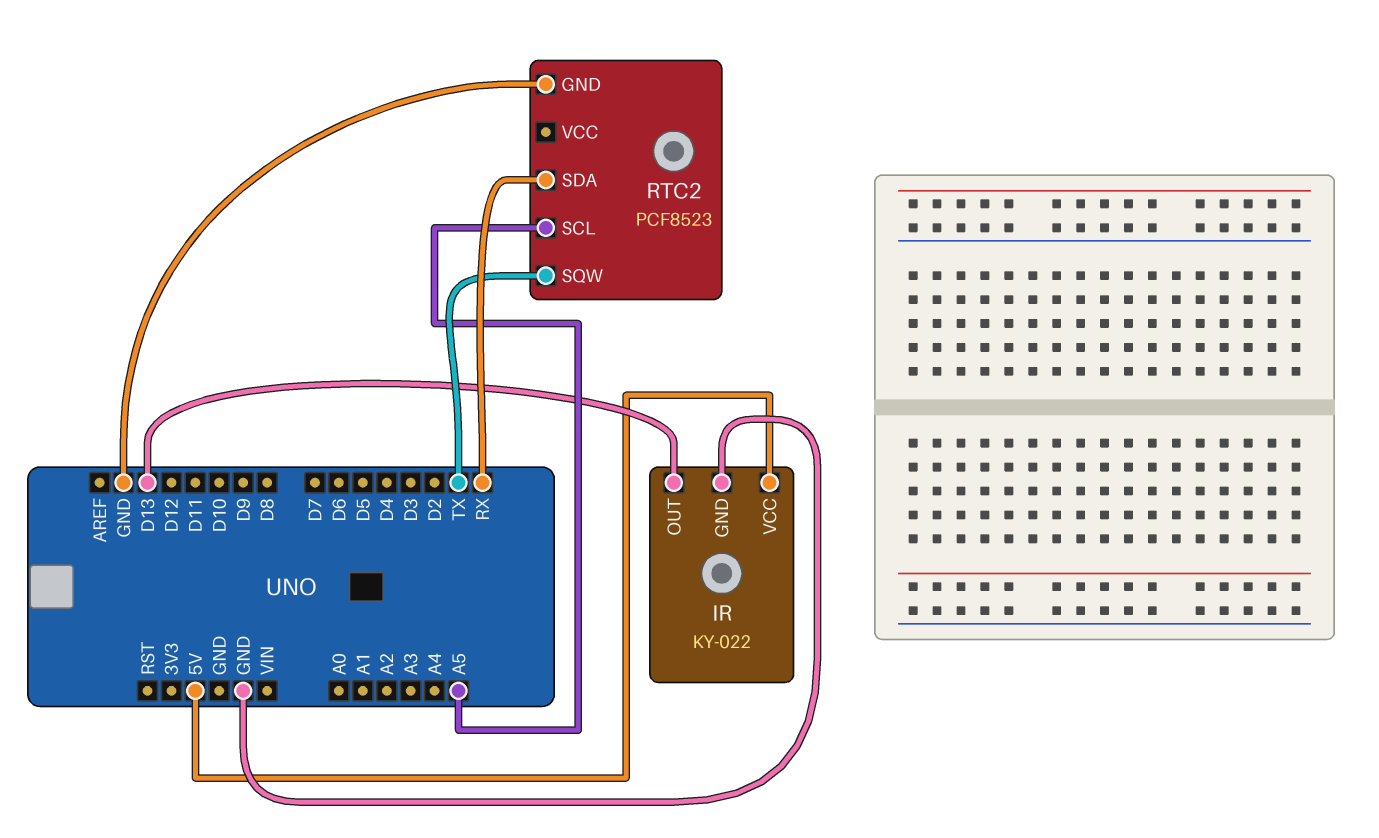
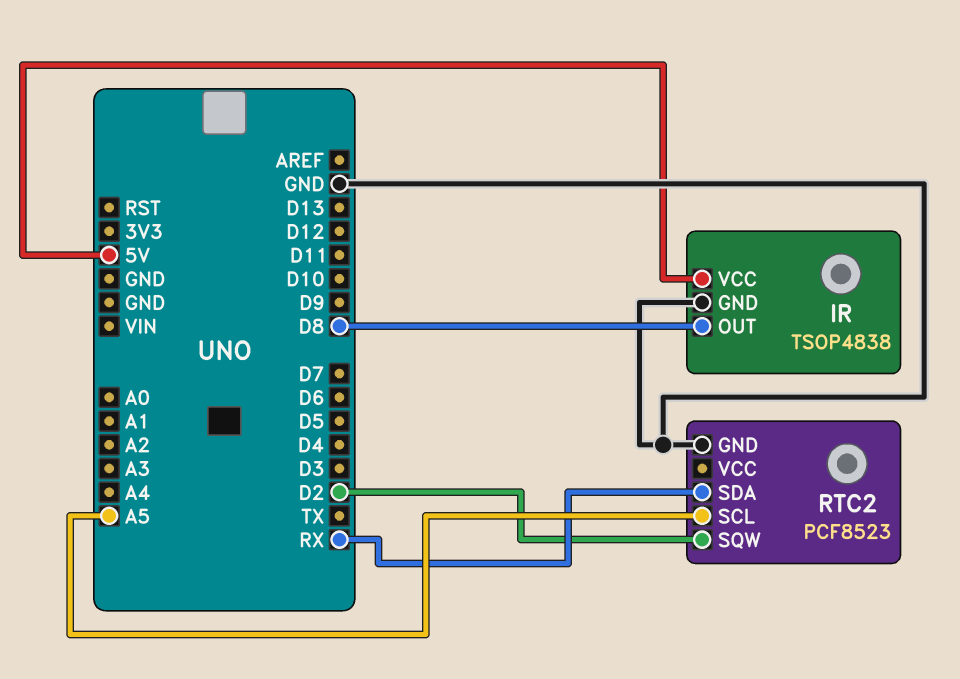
IR: KY-022 -> TSOP4838
IR pin OUT: D13 -> D8
RTC2 pin SQW: TX -> D2

